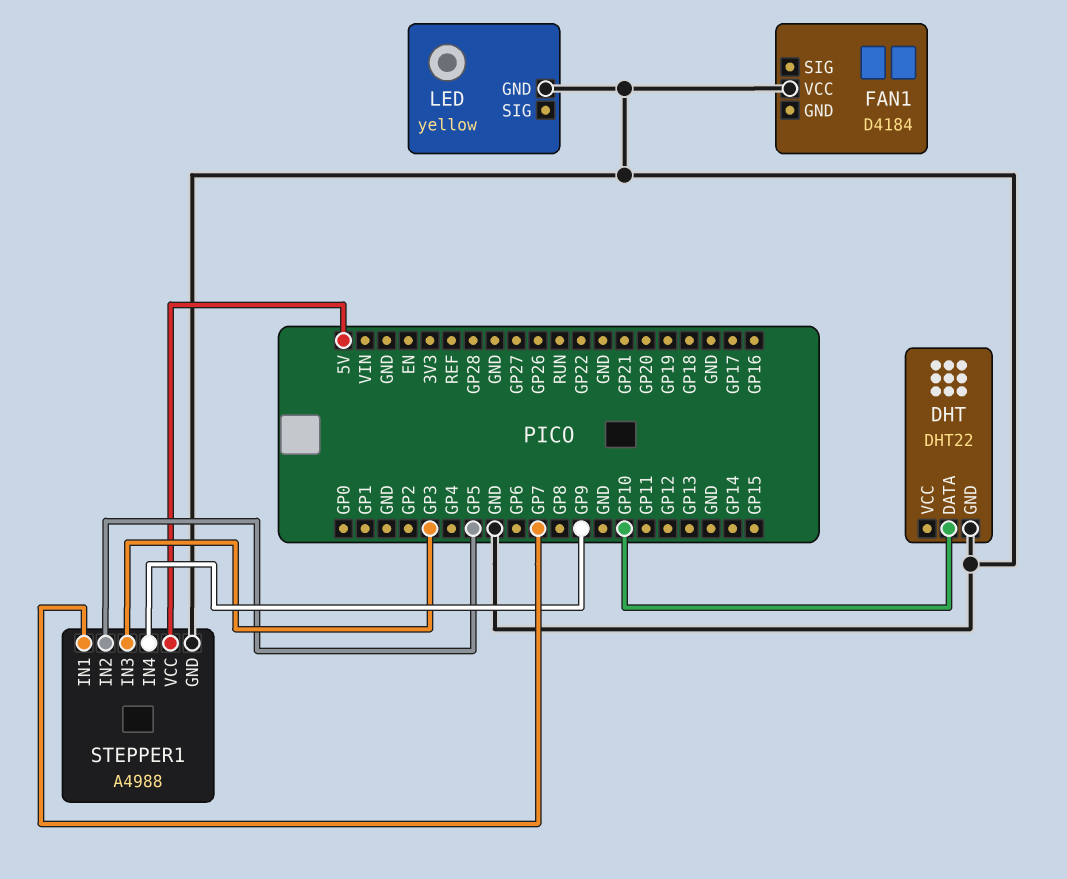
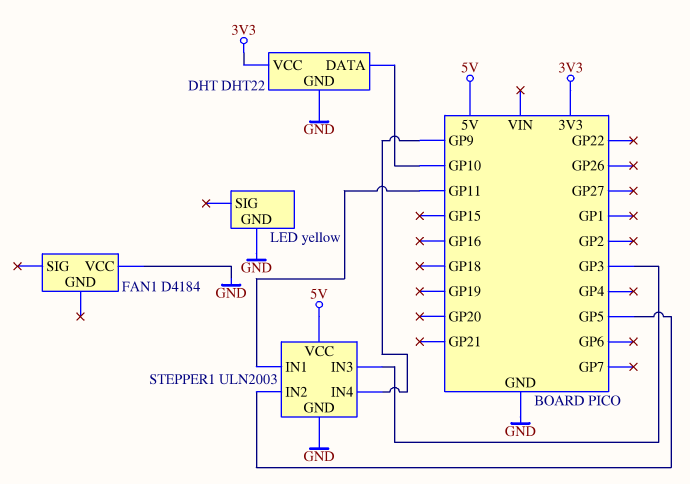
DHT pin VCC: none -> 3V3
STEPPER1: A4988 -> ULN2003
STEPPER1 pin IN1: GP7 -> GP11

